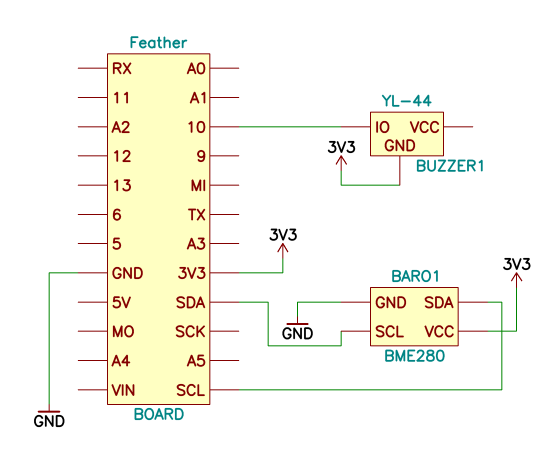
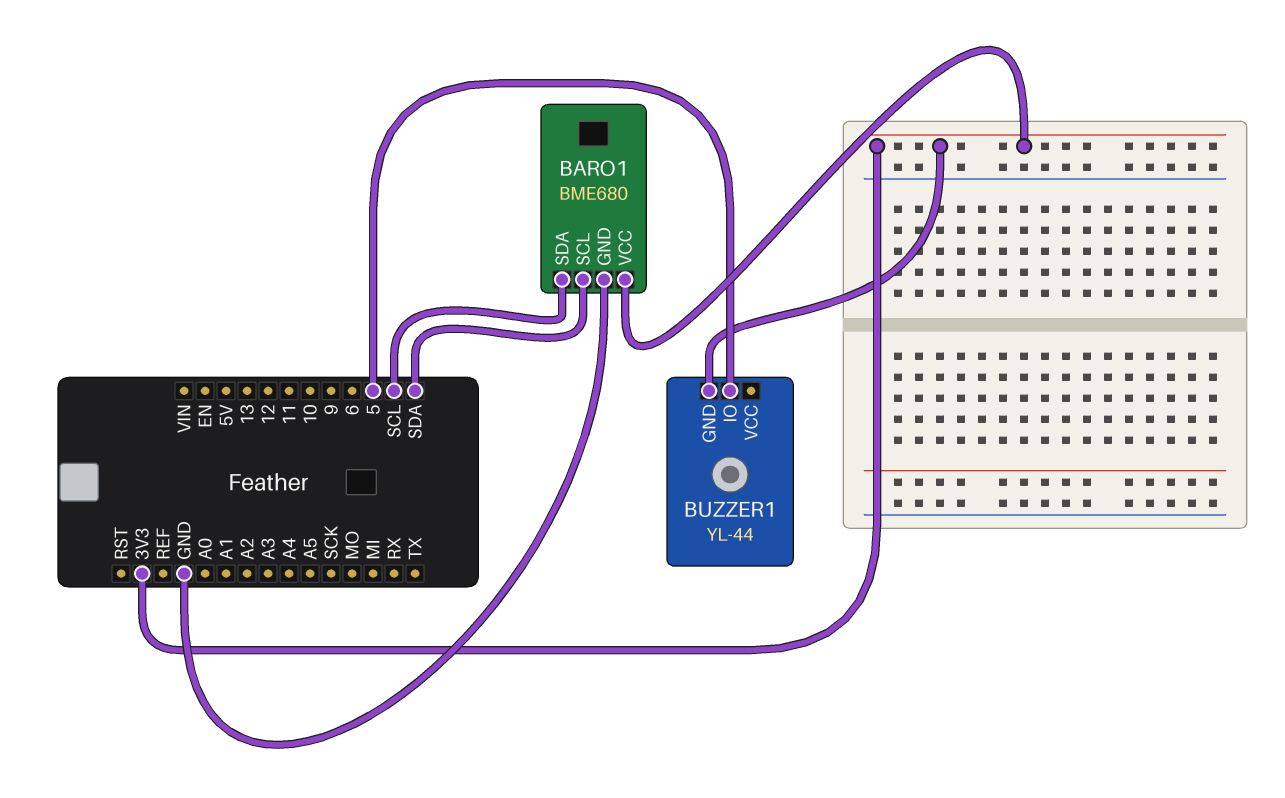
BARO1: BME280 -> BME680
BUZZER1 pin IO: 10 -> 5

